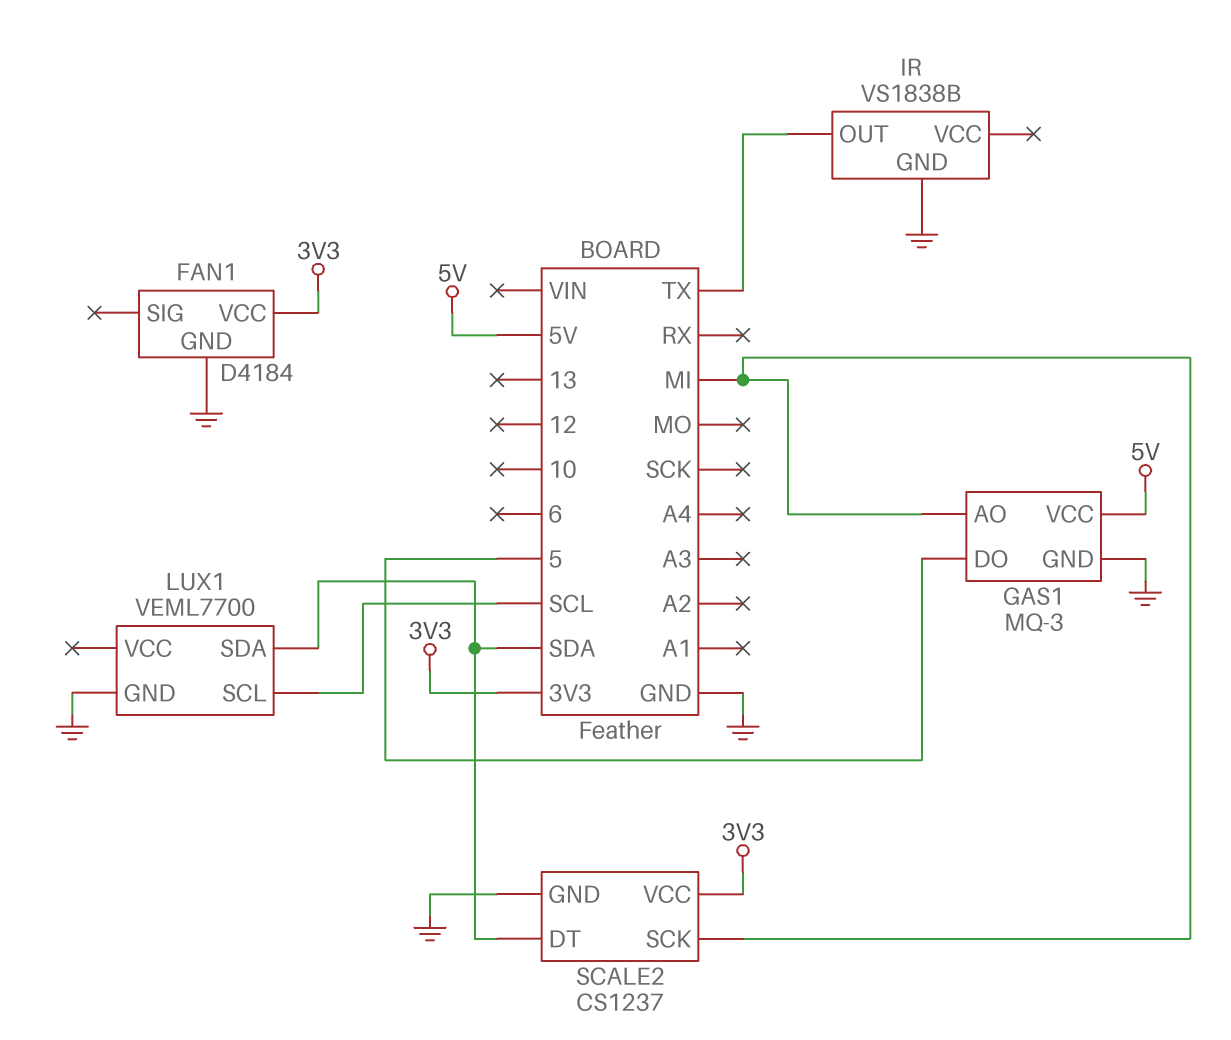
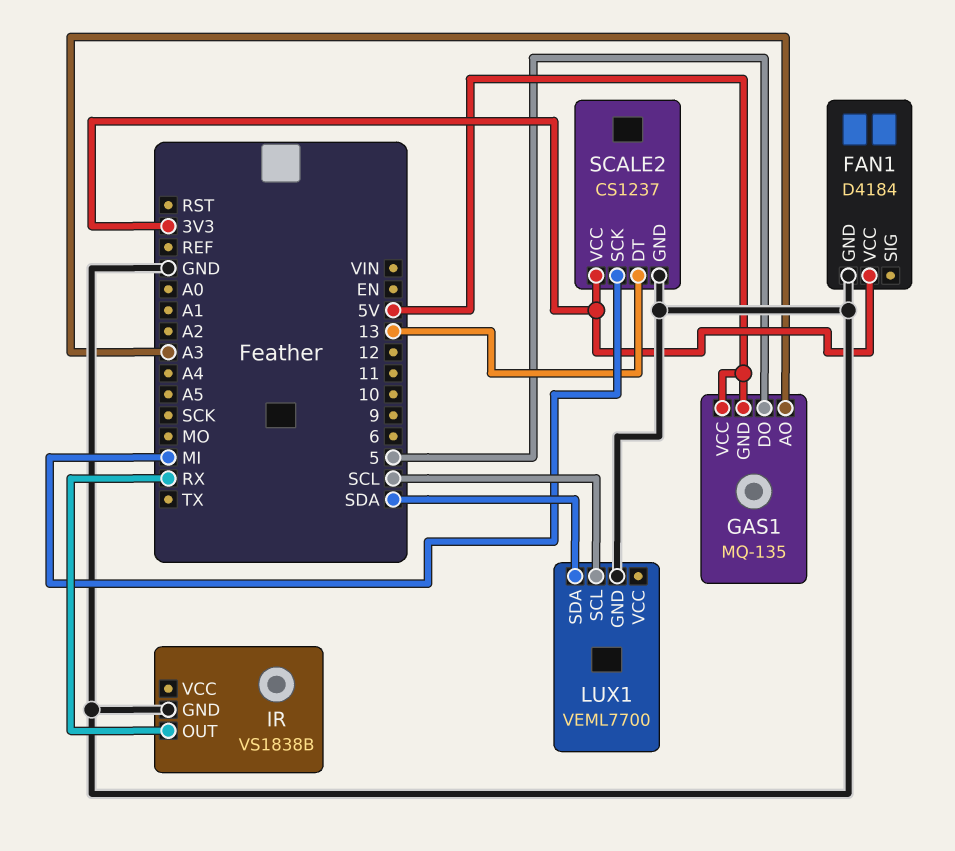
GAS1: MQ-3 -> MQ-135
GAS1 pin AO: MI -> A3
GAS1 pin GND: GND -> 5V
IR pin OUT: TX -> RX
SCALE2 pin DT: SDA -> 13

